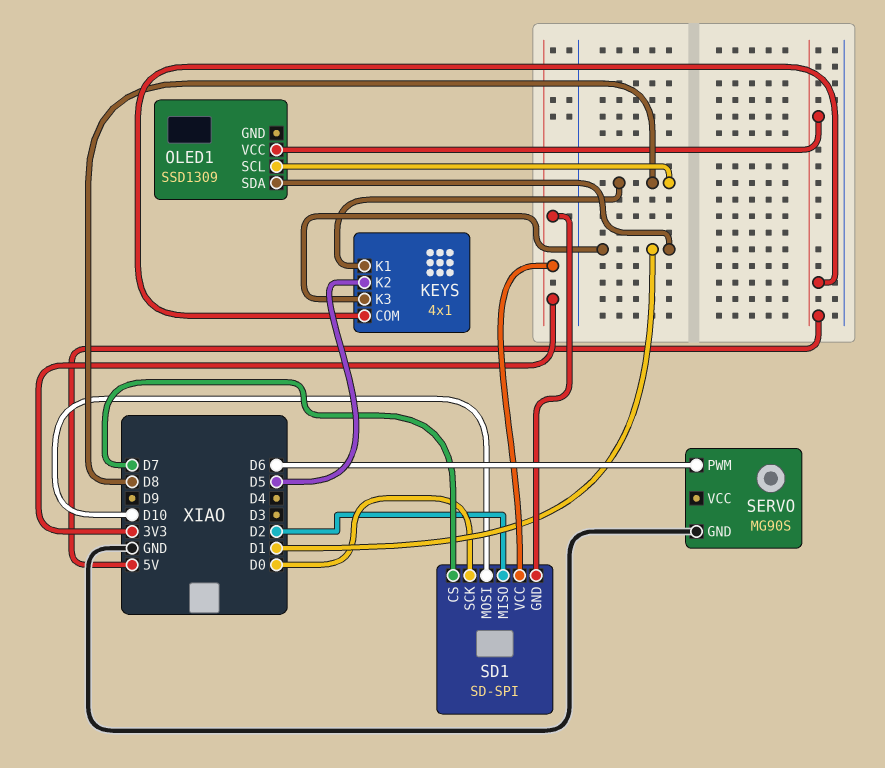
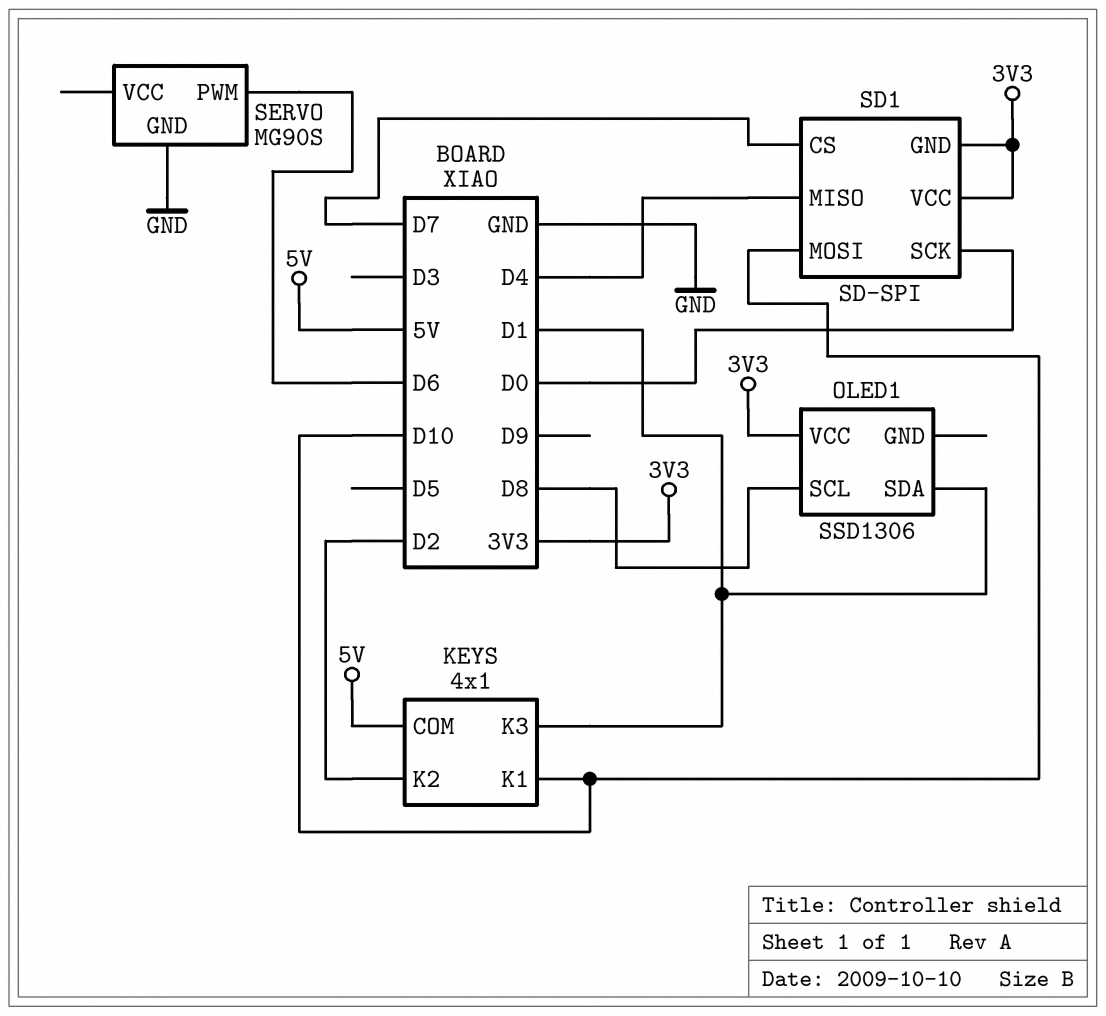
KEYS pin K1: D8 -> D10
KEYS pin K2: D5 -> D2
OLED1: SSD1309 -> SSD1306
OLED1 pin VCC: 5V -> 3V3
SD1 pin MISO: D2 -> D4

